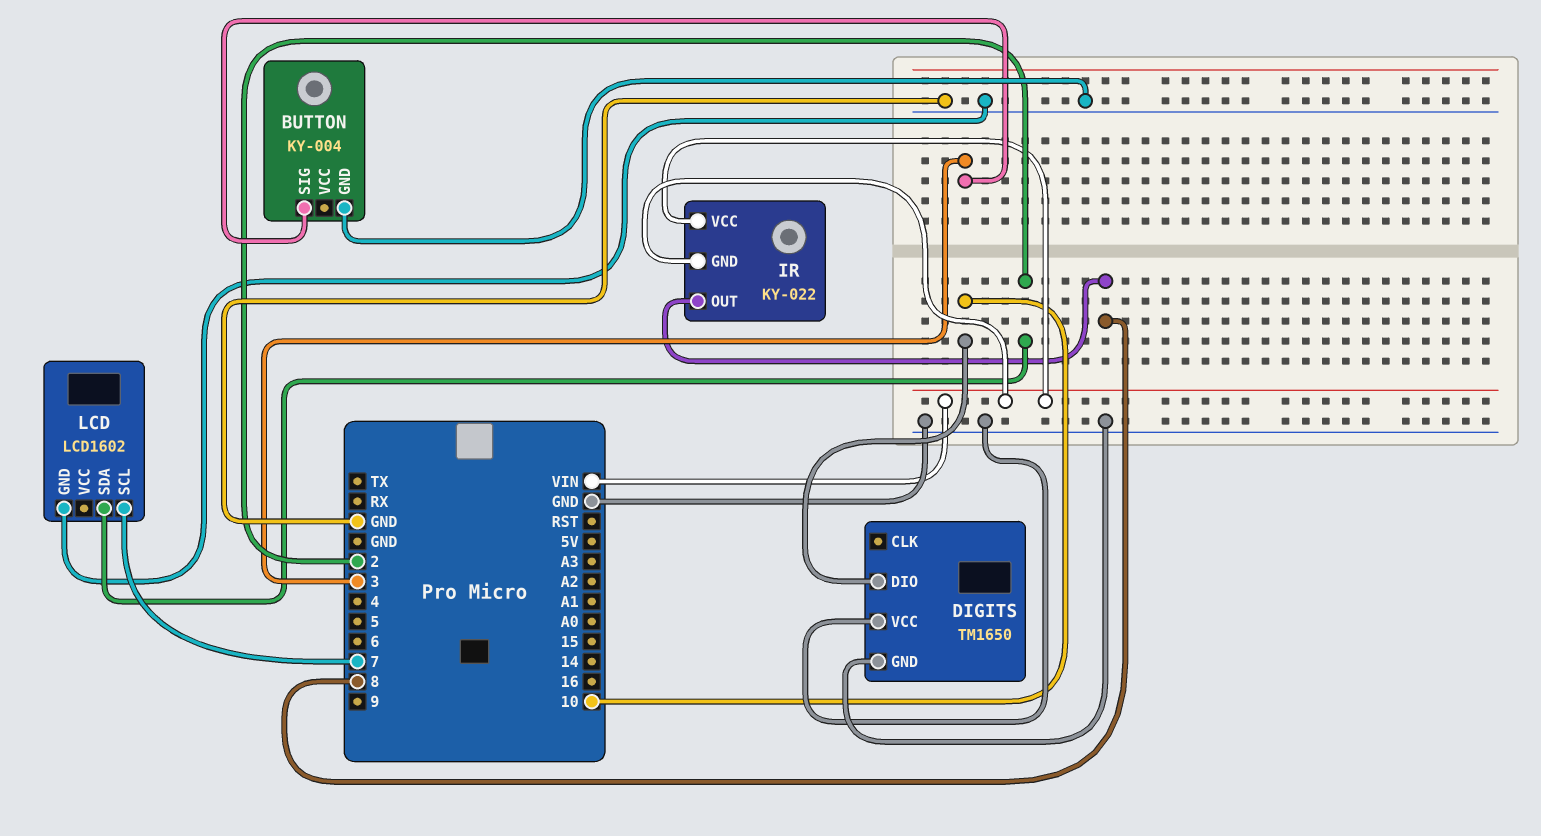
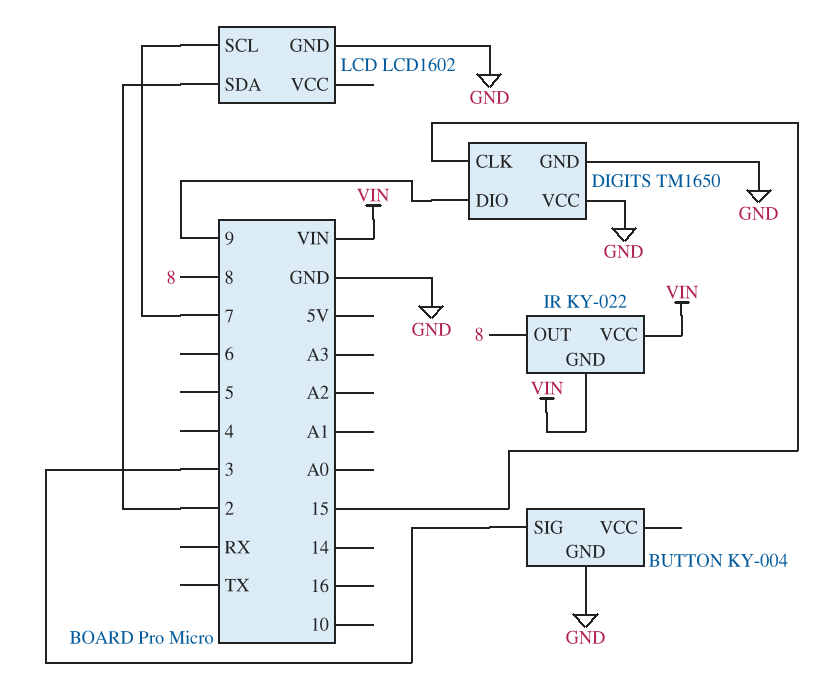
DIGITS pin CLK: none -> 15
DIGITS pin DIO: 10 -> 9

